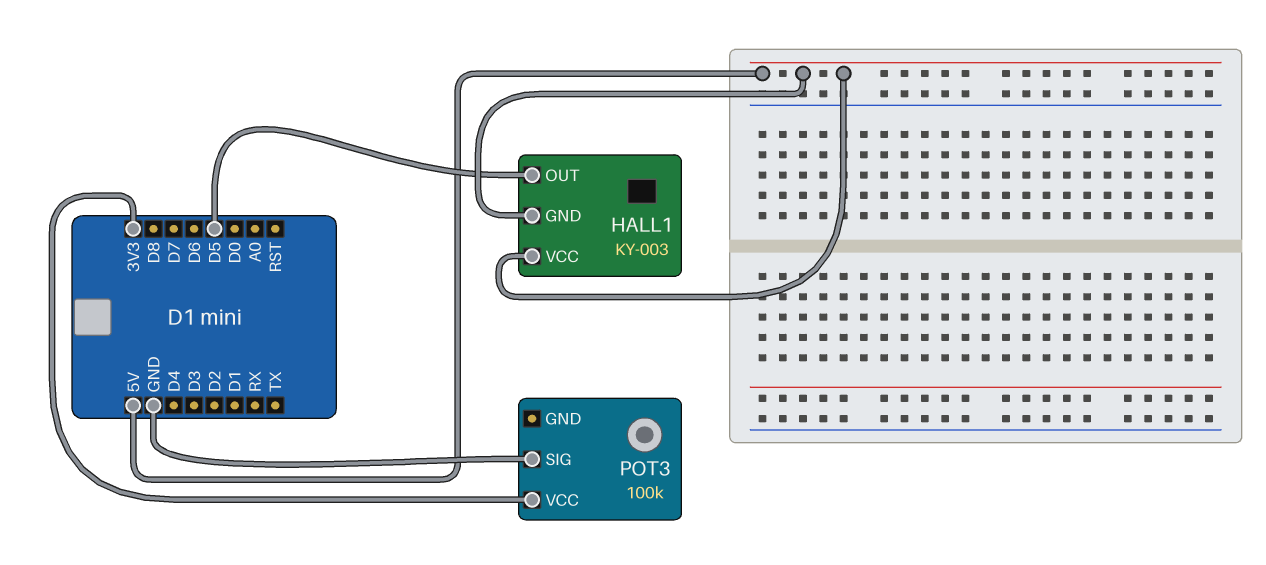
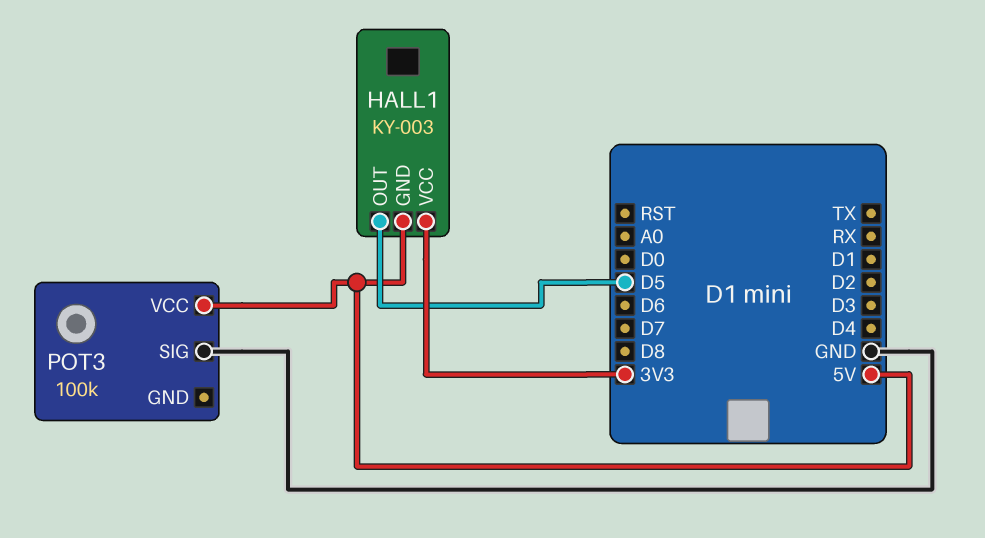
HALL1 pin VCC: 5V -> 3V3
POT3 pin VCC: 3V3 -> 5V

